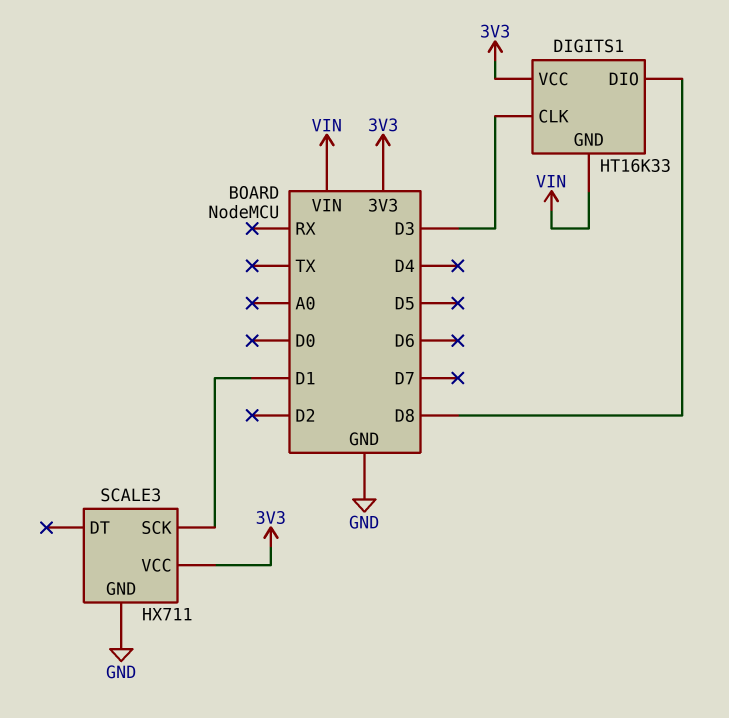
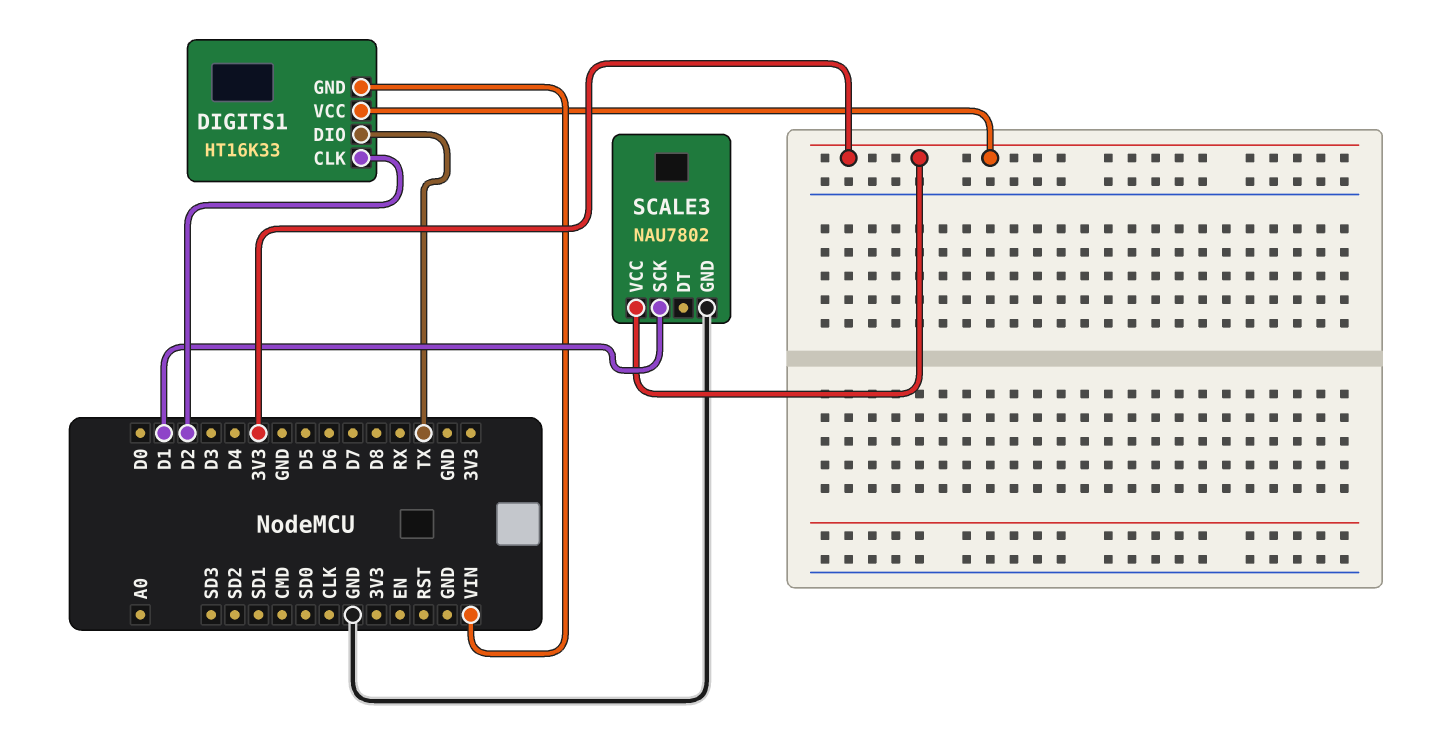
DIGITS1 pin CLK: D3 -> D2
DIGITS1 pin DIO: D8 -> TX
SCALE3: HX711 -> NAU7802

